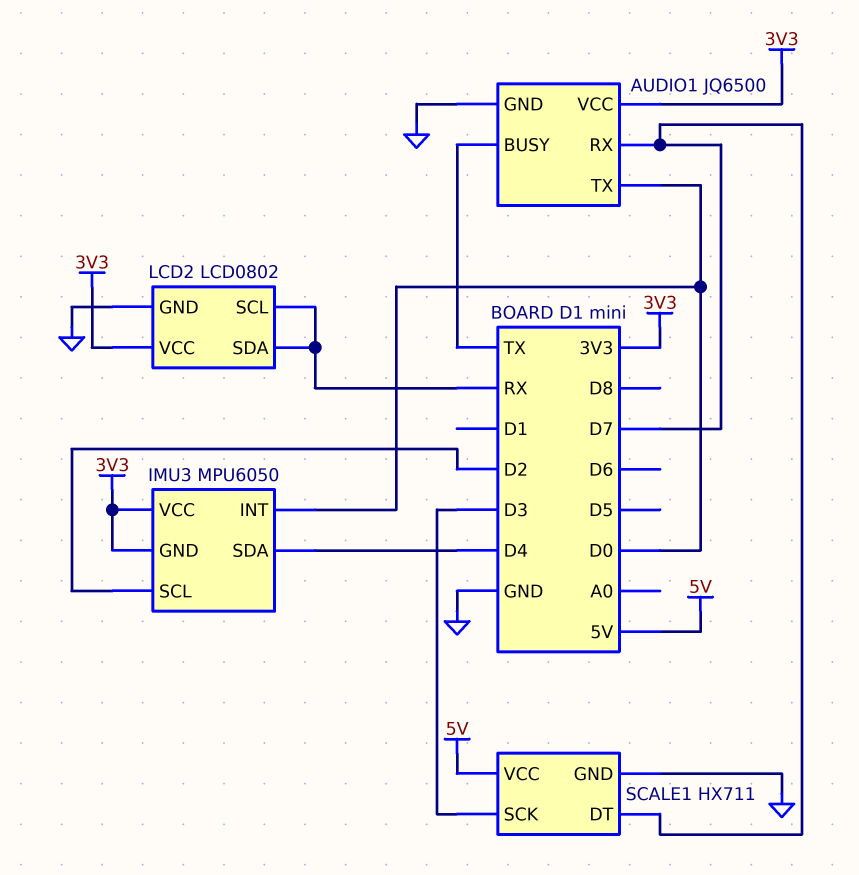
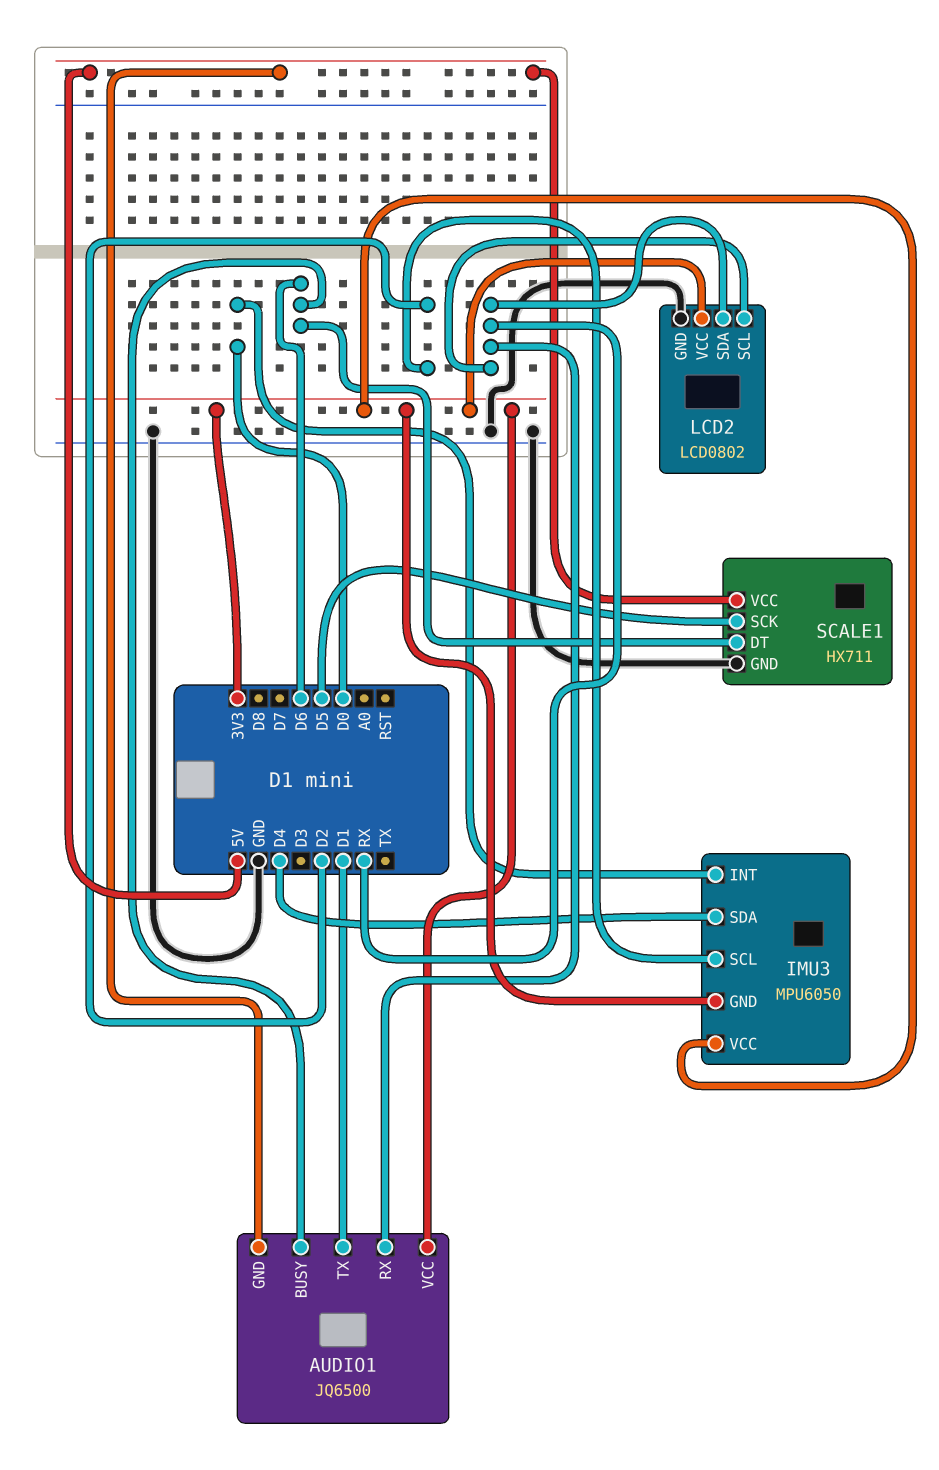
AUDIO1 pin BUSY: TX -> D6
AUDIO1 pin GND: GND -> 5V
AUDIO1 pin RX: D7 -> RX
AUDIO1 pin TX: D0 -> D1
SCALE1 pin DT: D7 -> D6
SCALE1 pin SCK: D3 -> D5

